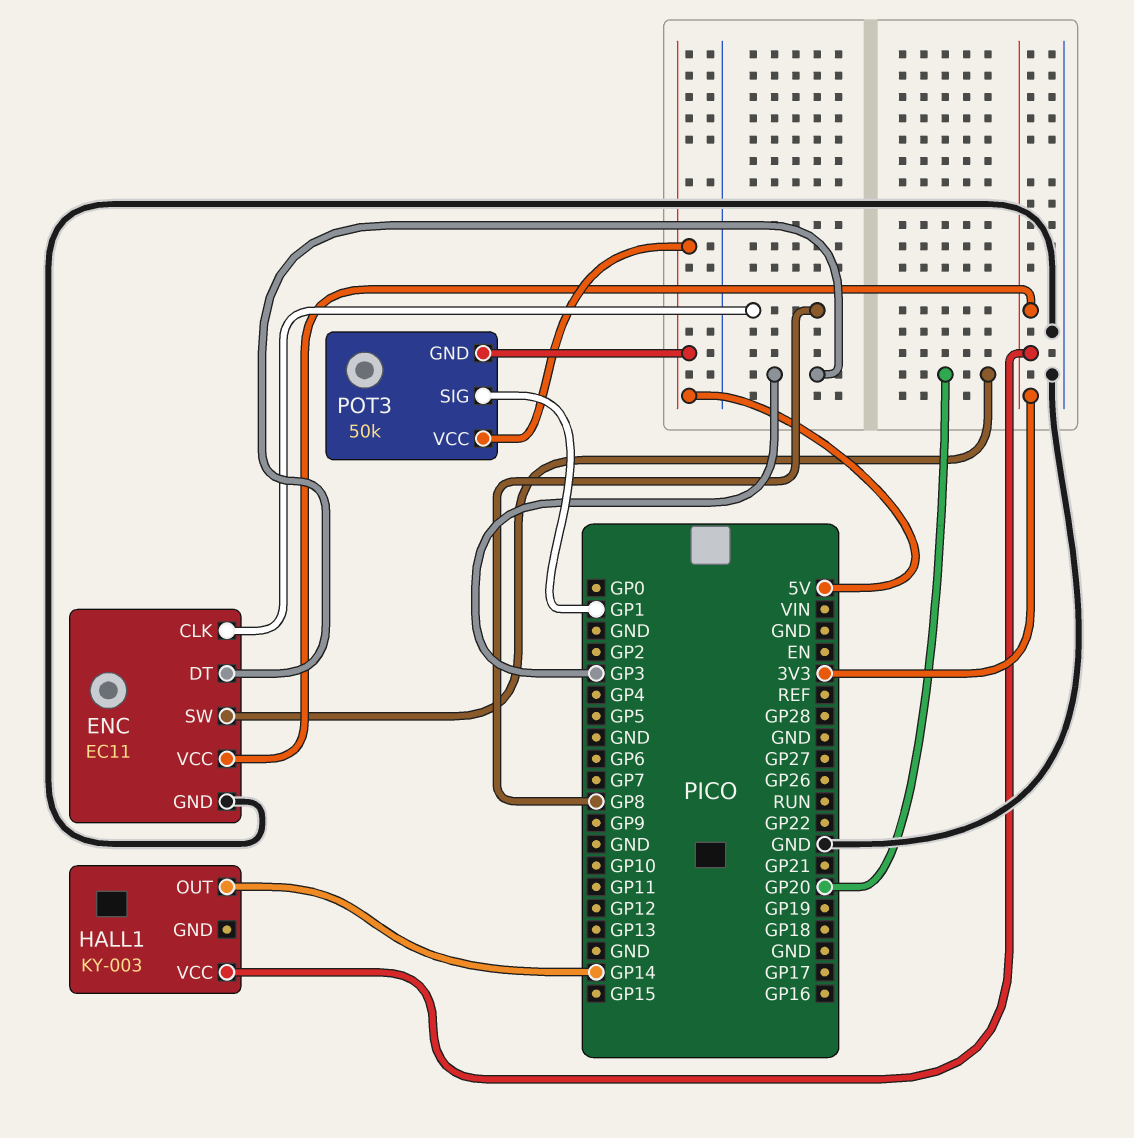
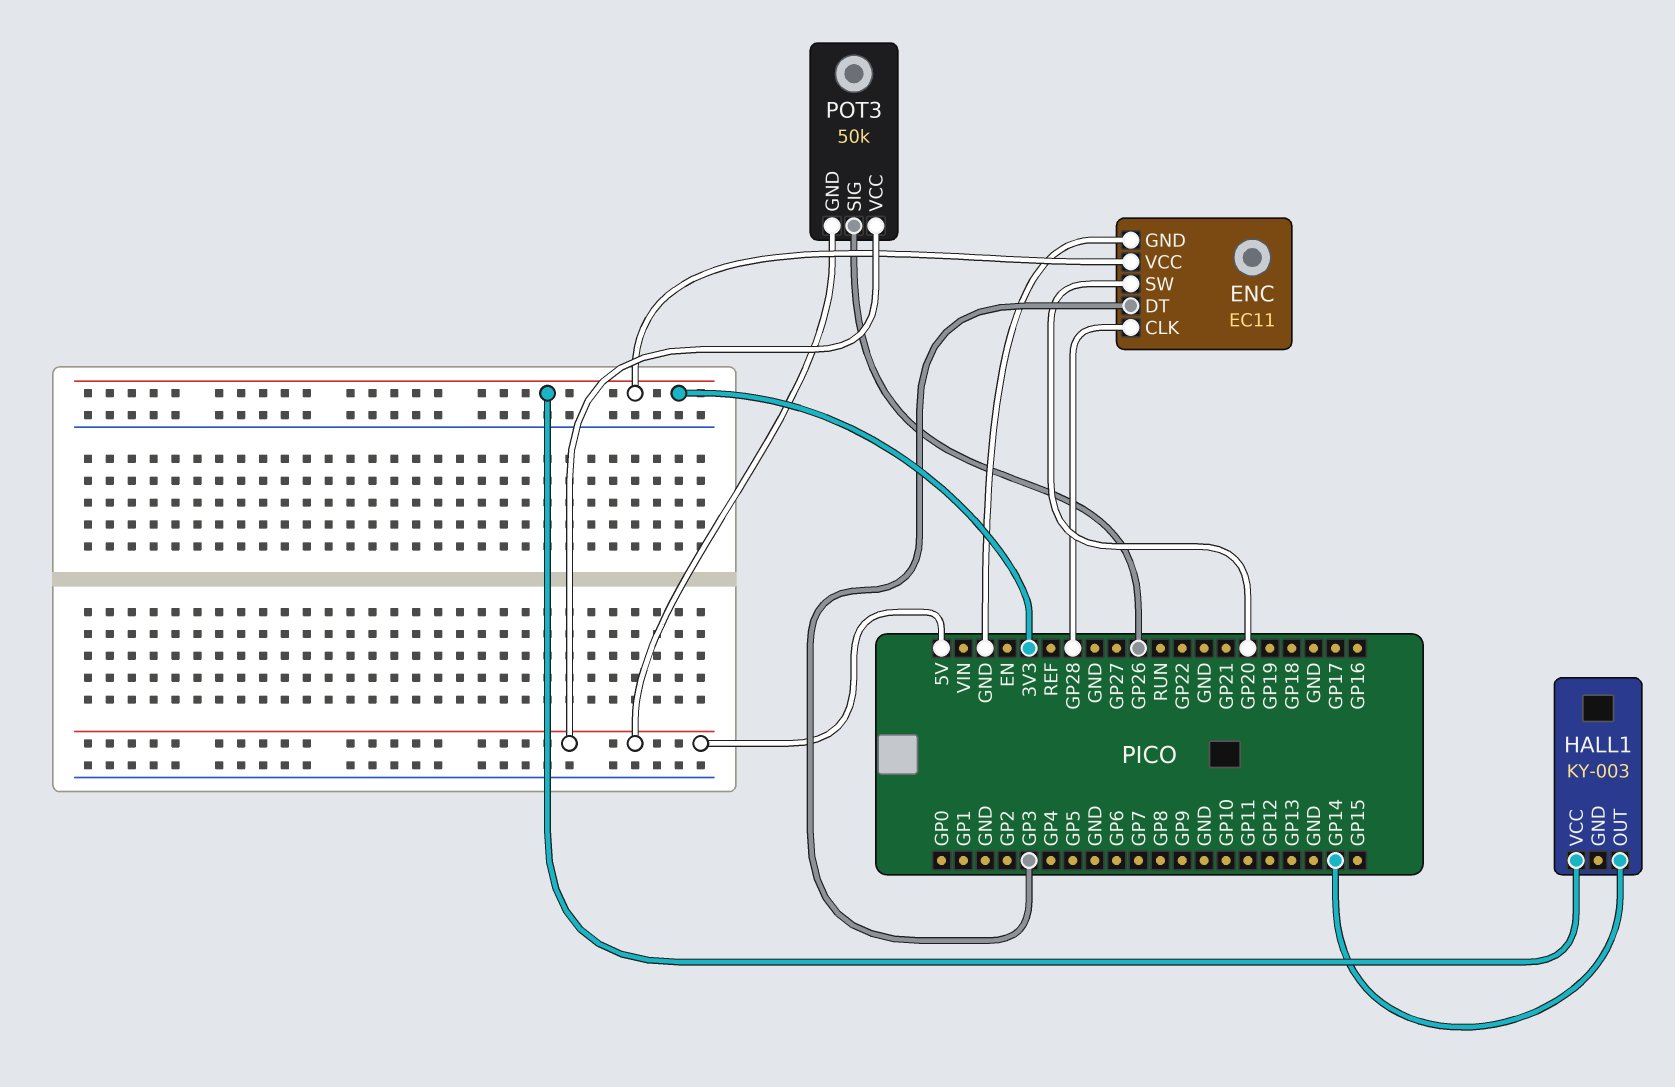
ENC pin CLK: GP8 -> GP28
POT3 pin SIG: GP1 -> GP26

